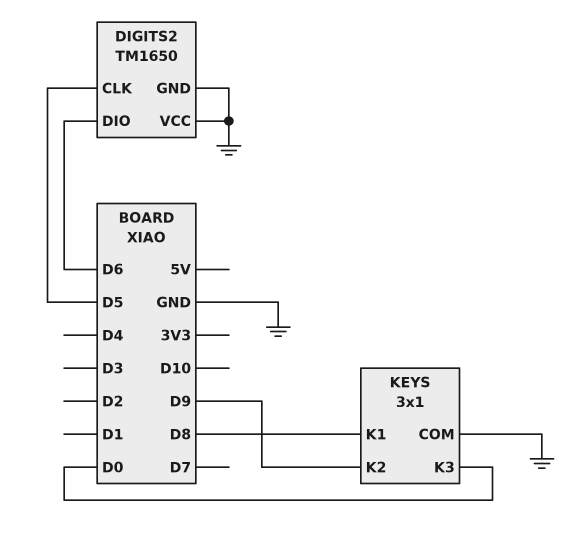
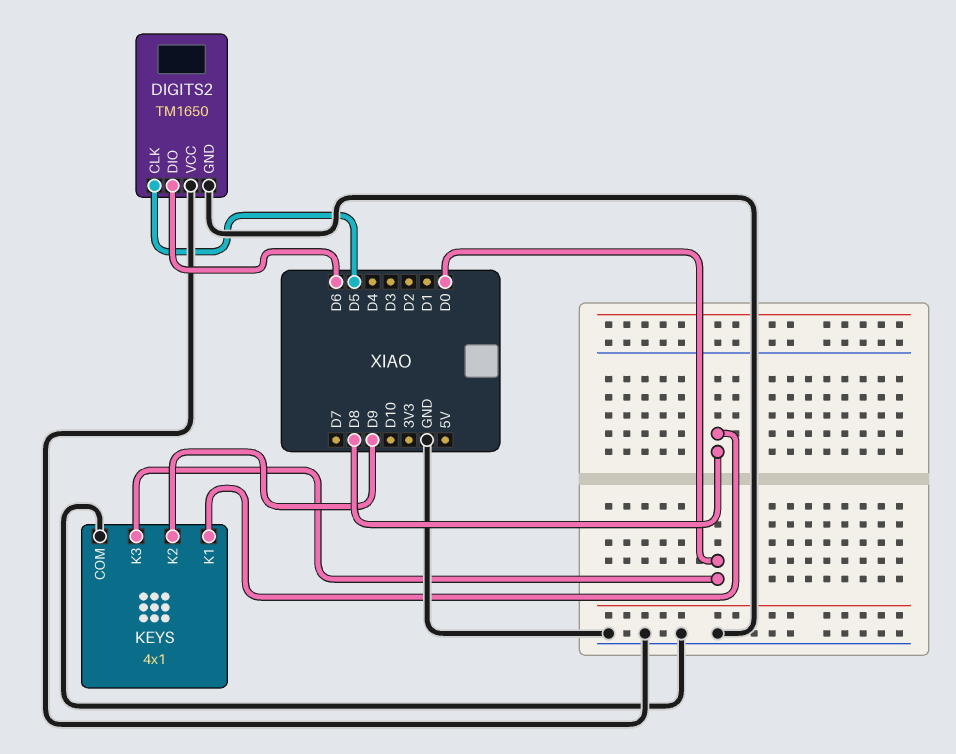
KEYS: 3x1 -> 4x1

